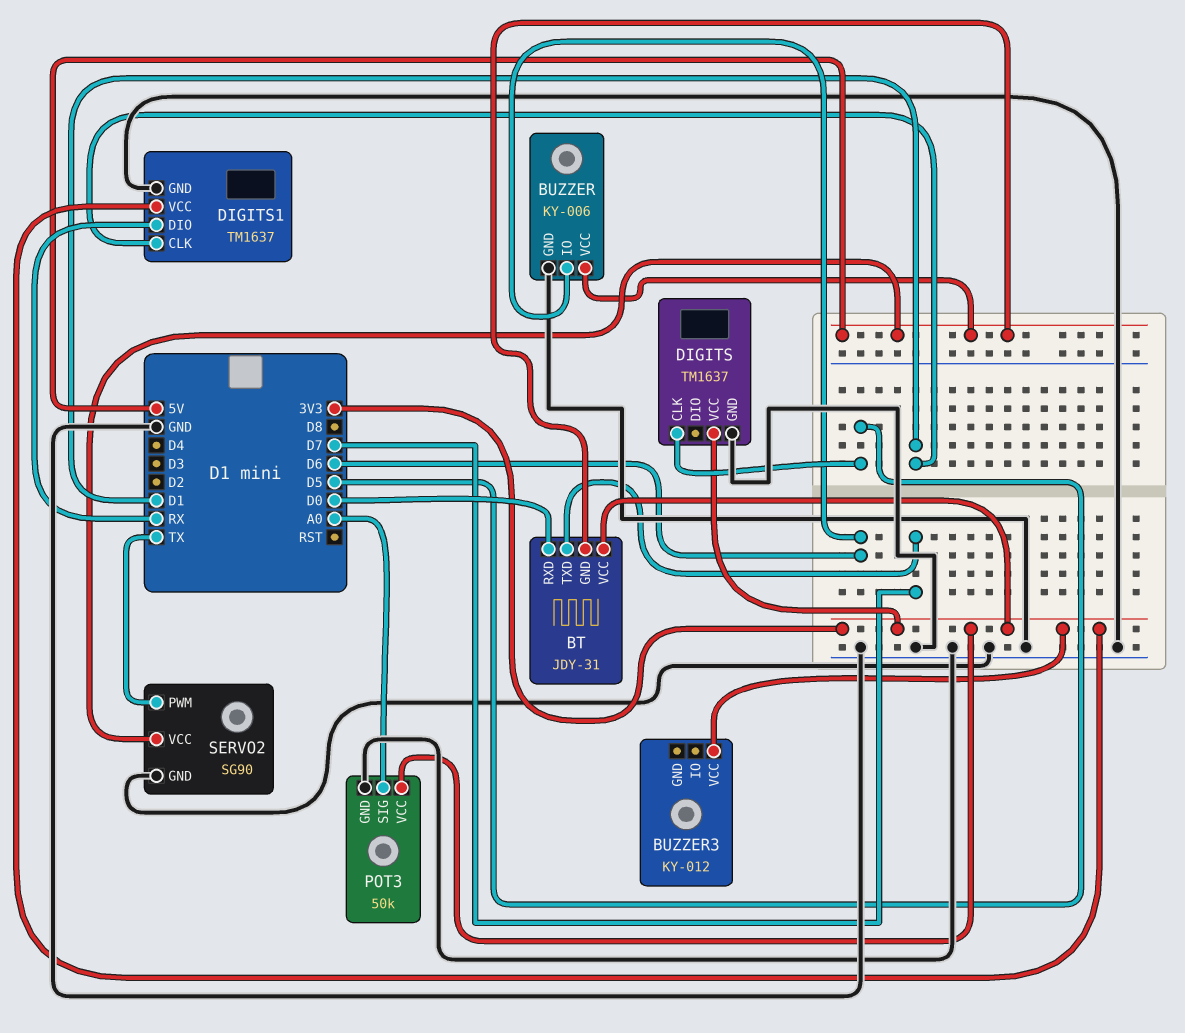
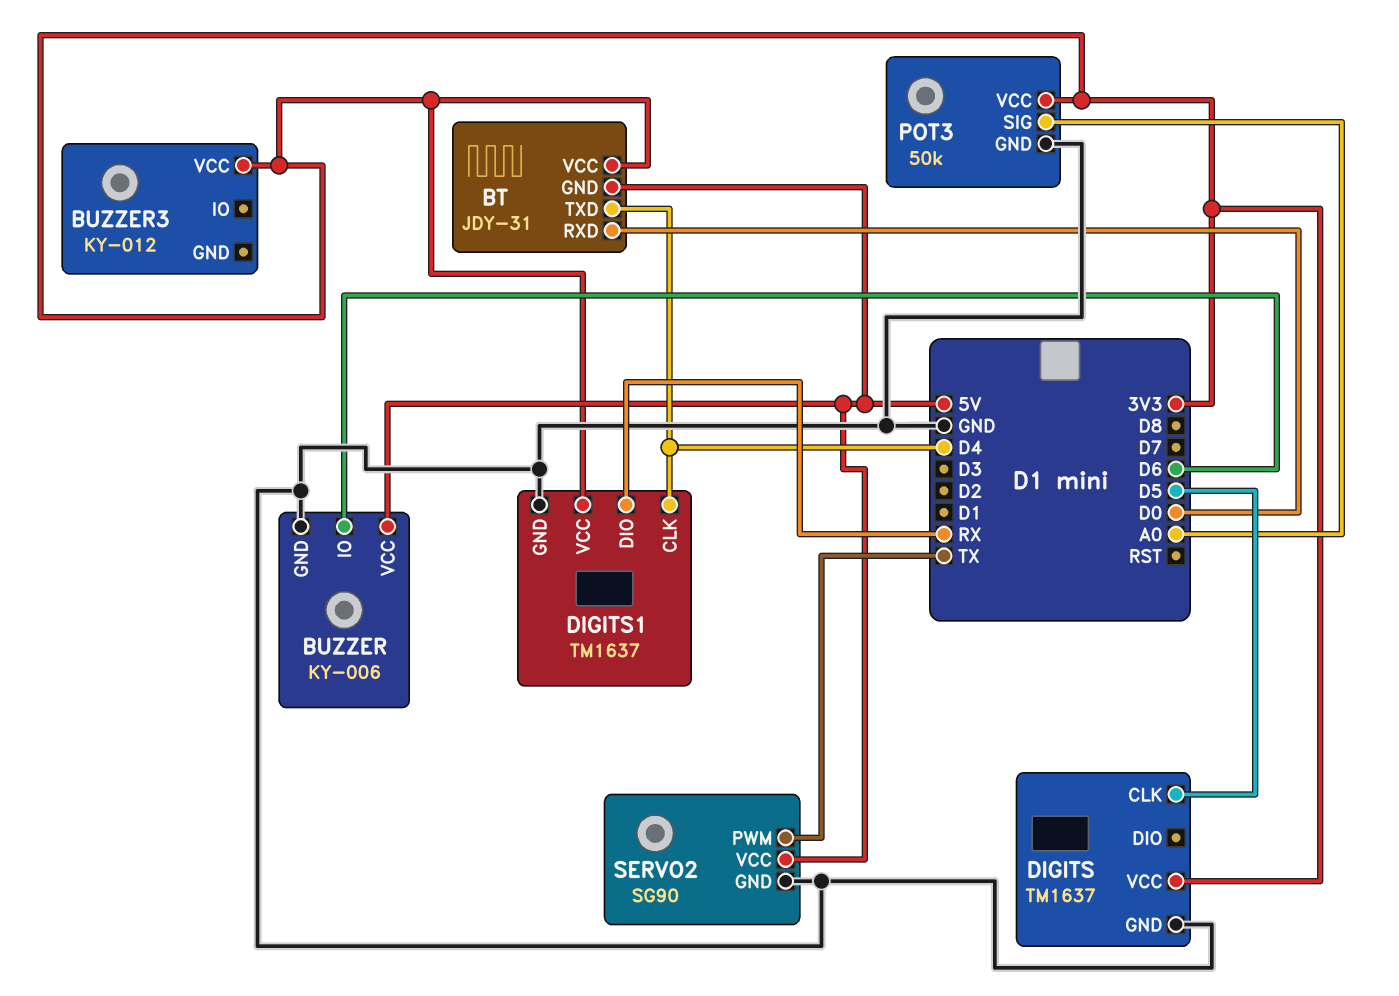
BT pin TXD: D7 -> D4
DIGITS1 pin CLK: D1 -> D4

